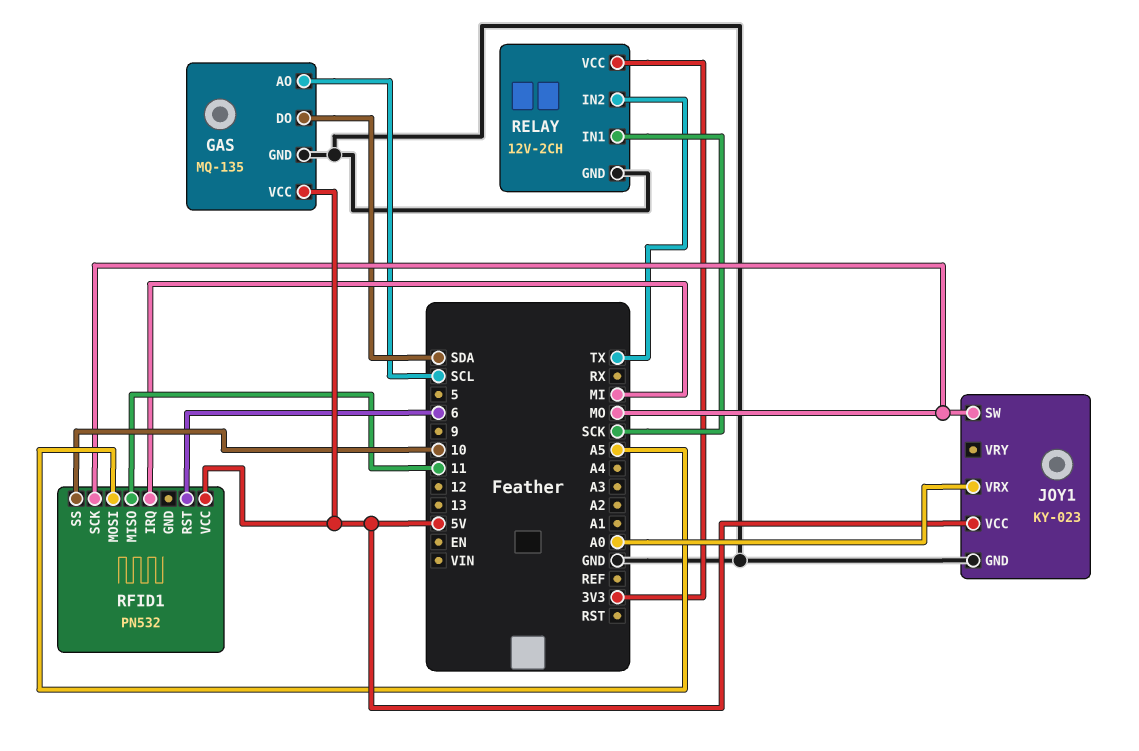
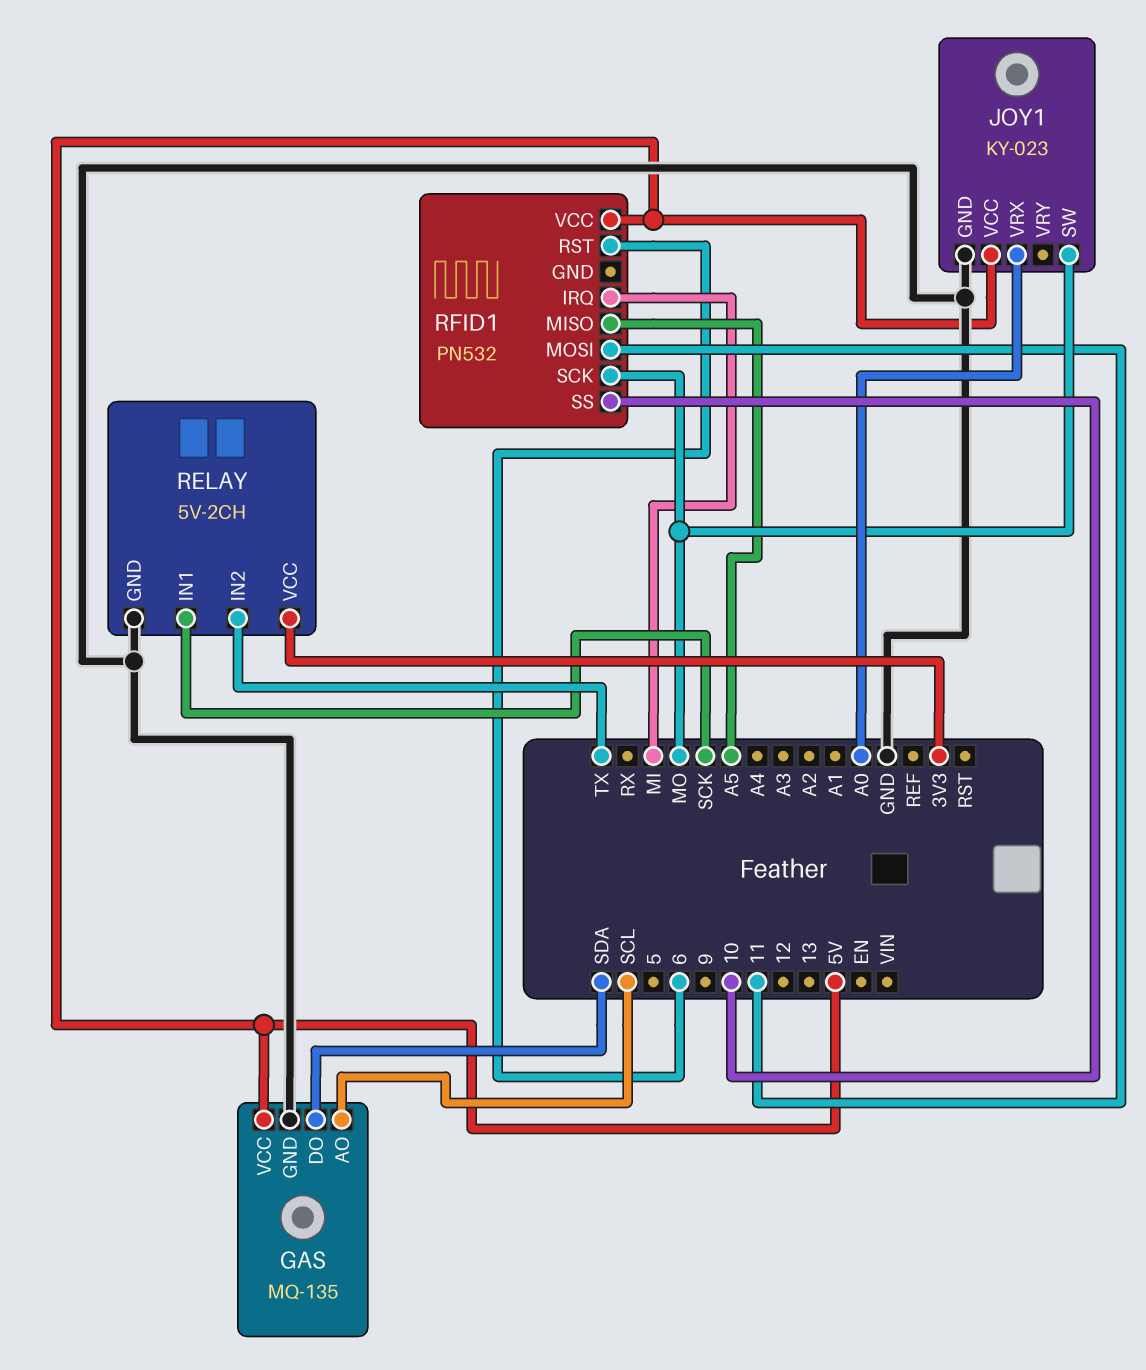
RELAY: 12V-2CH -> 5V-2CH
RFID1 pin MISO: 11 -> A5
RFID1 pin MOSI: A5 -> 11

